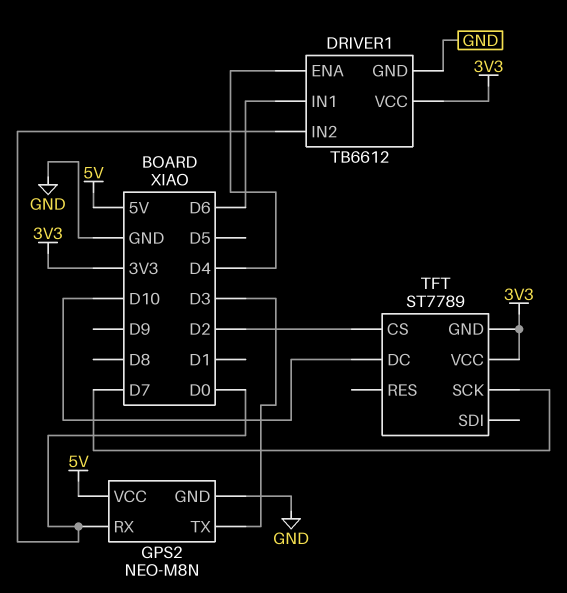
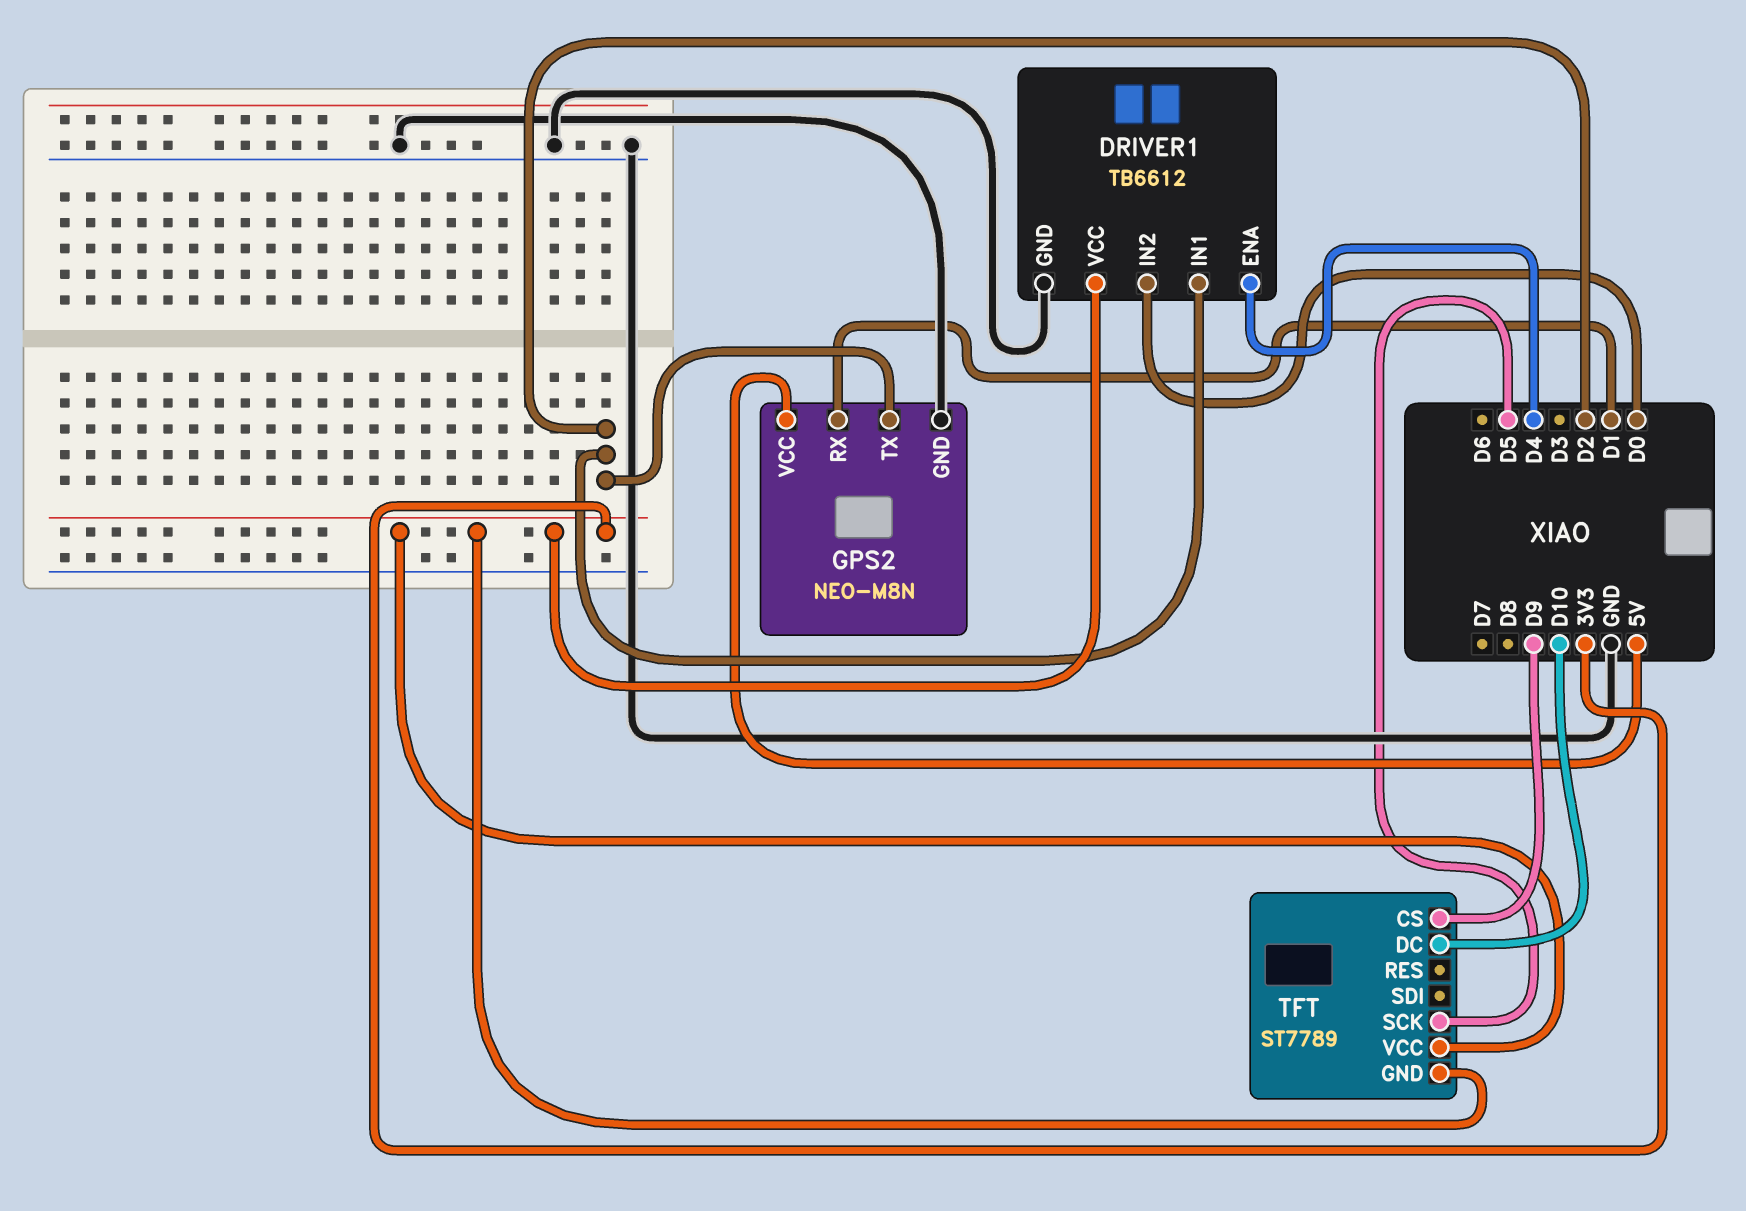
DRIVER1 pin IN1: D6 -> D2
GPS2 pin RX: D0 -> D1
GPS2 pin TX: D3 -> D2
TFT pin CS: D2 -> D9
TFT pin SCK: D7 -> D5

